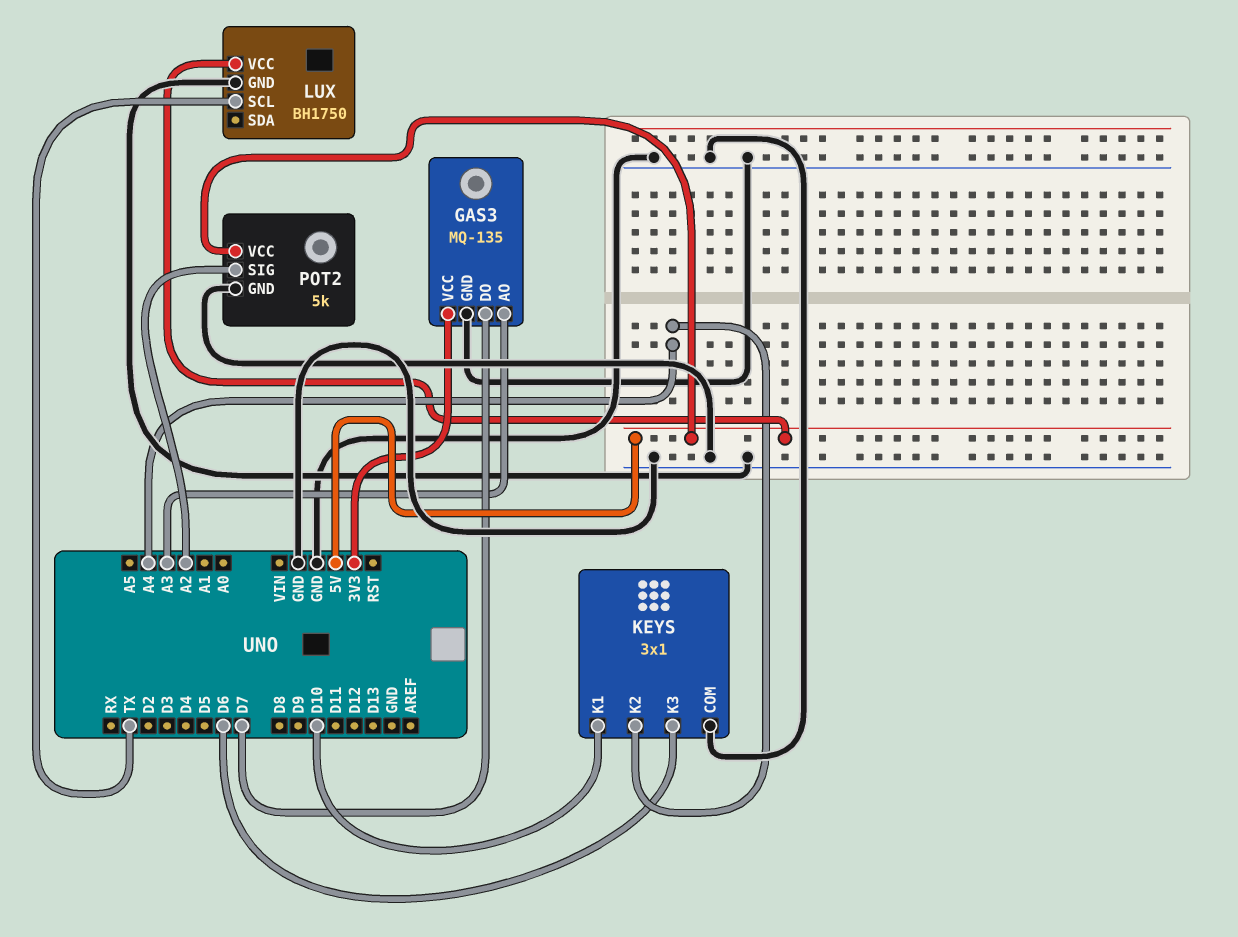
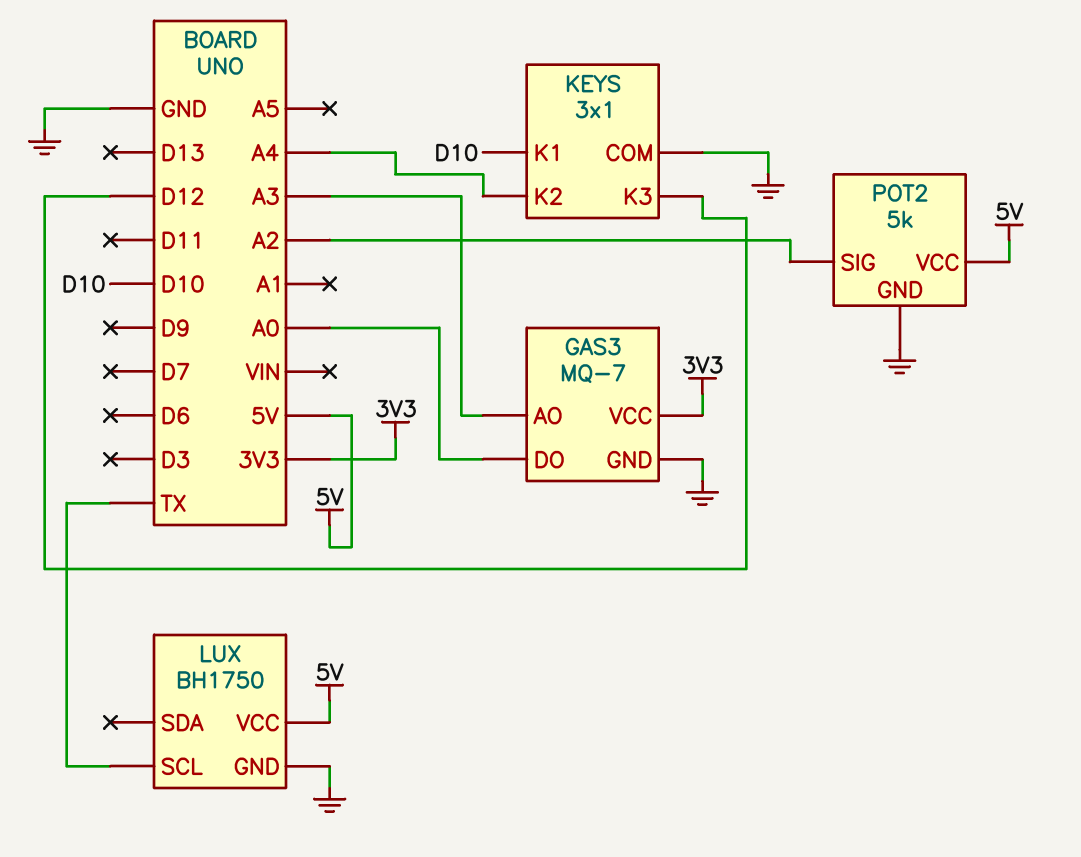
GAS3: MQ-135 -> MQ-7
GAS3 pin DO: D7 -> A0
KEYS pin K3: D6 -> D12

